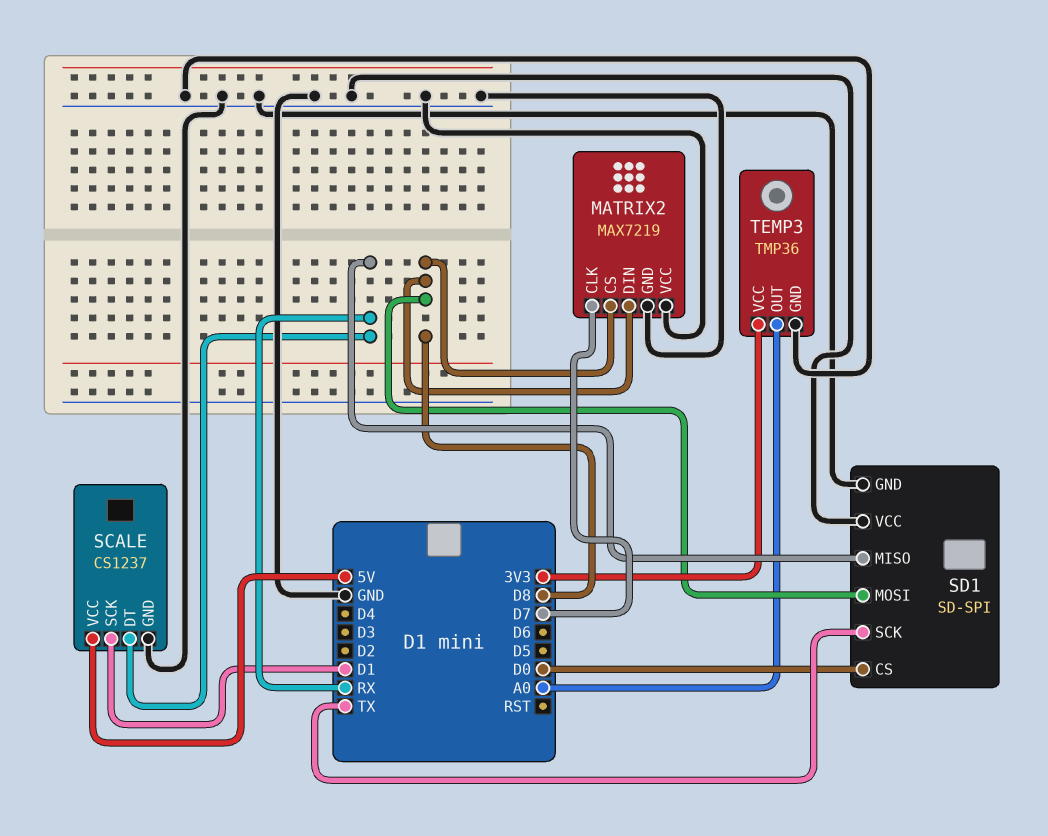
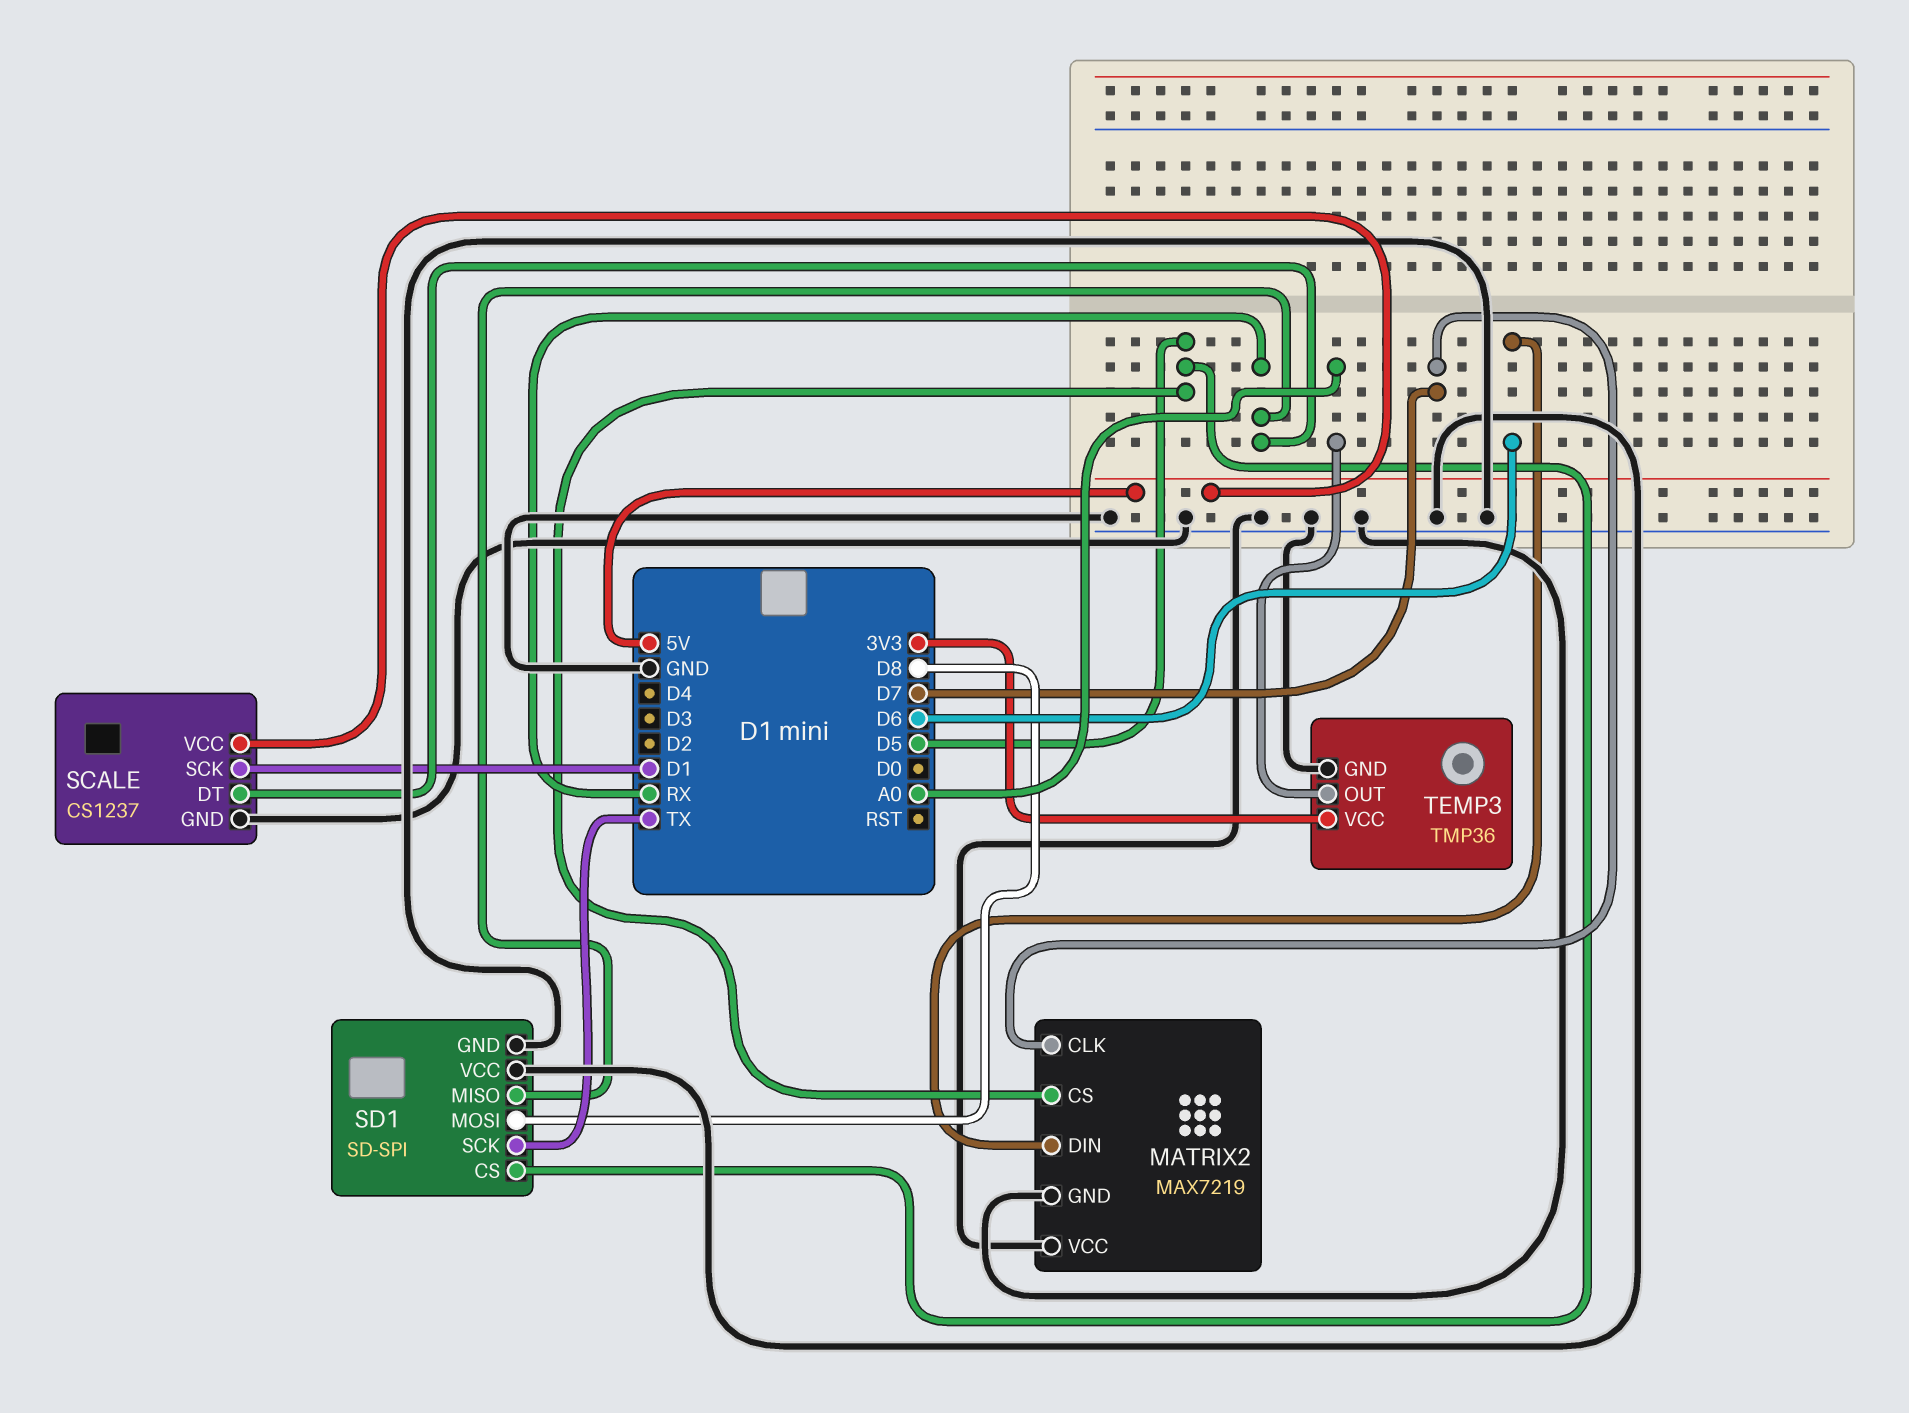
MATRIX2 pin CS: D8 -> D5
MATRIX2 pin DIN: D8 -> D6
SD1 pin CS: D0 -> D5

